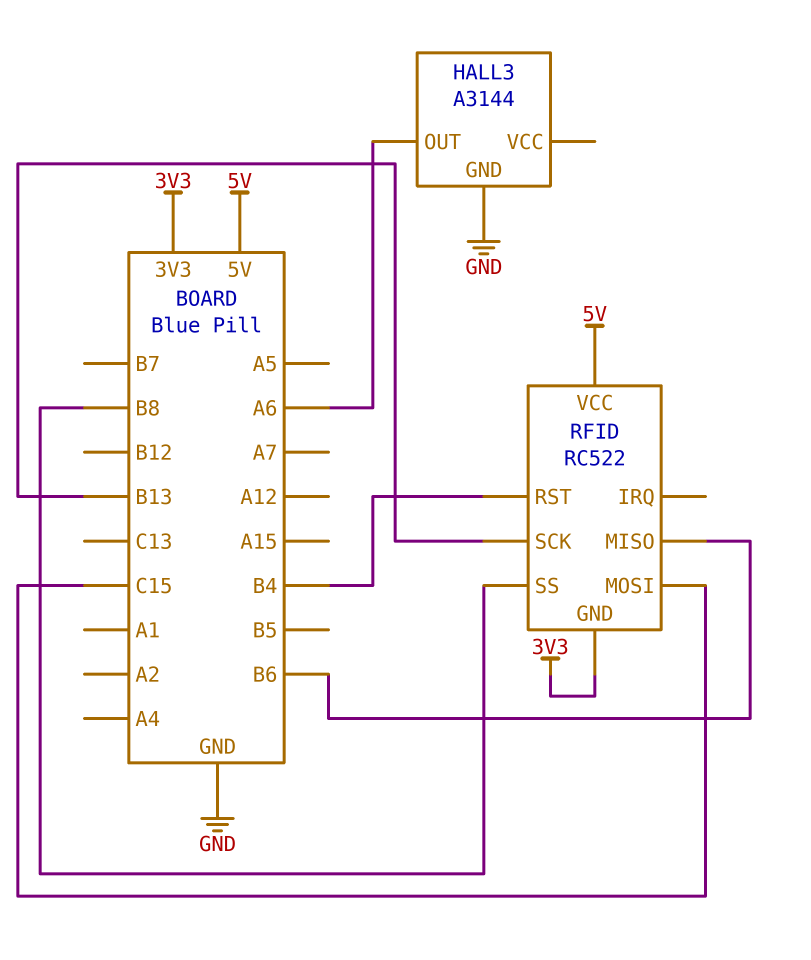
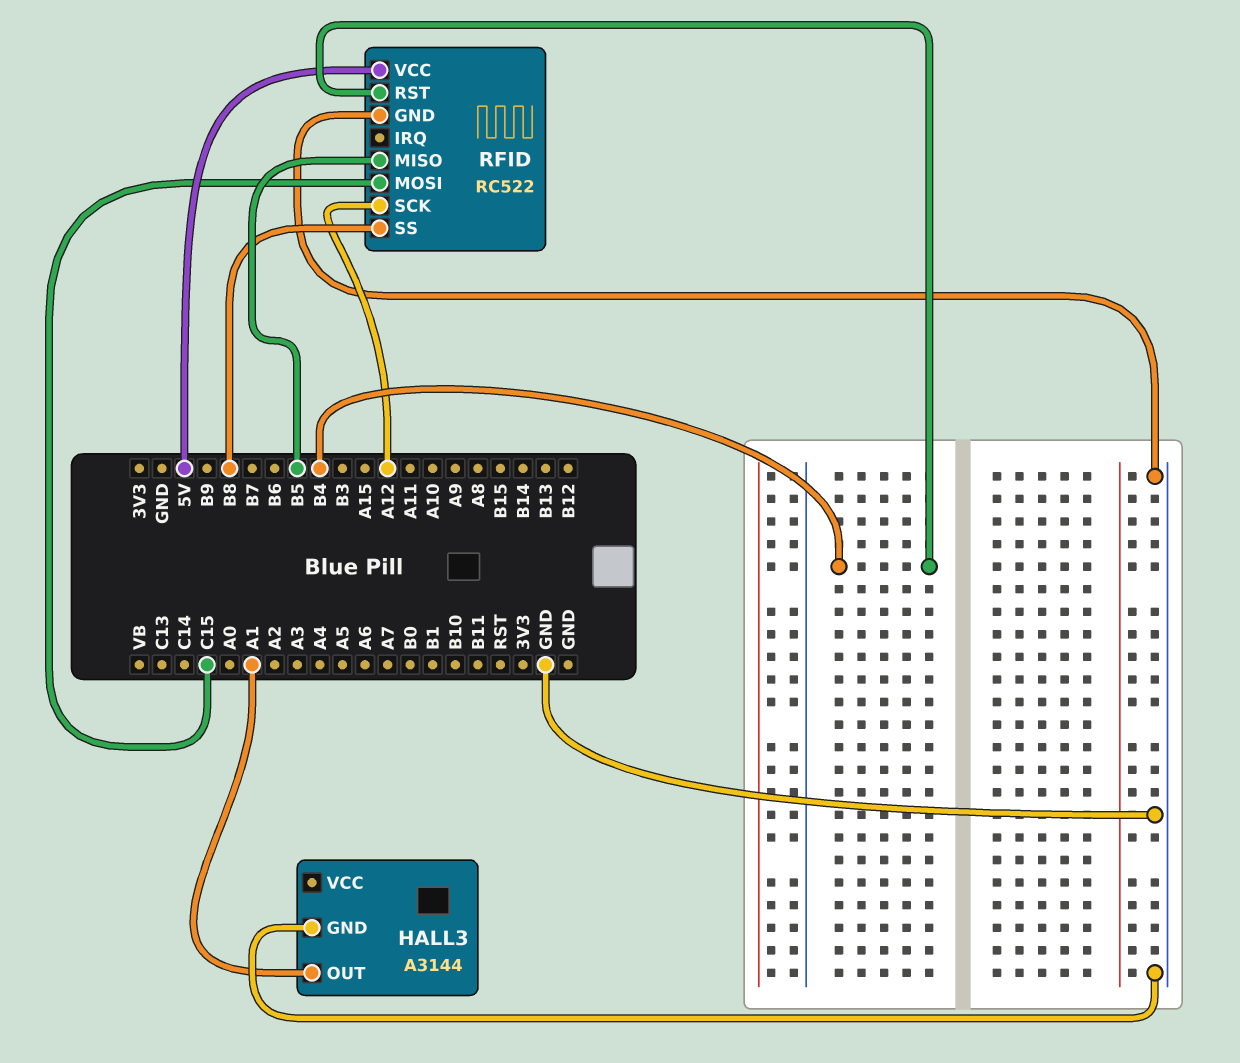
HALL3 pin OUT: A6 -> A1
RFID pin GND: 3V3 -> GND
RFID pin MISO: B6 -> B5
RFID pin SCK: B13 -> A12

